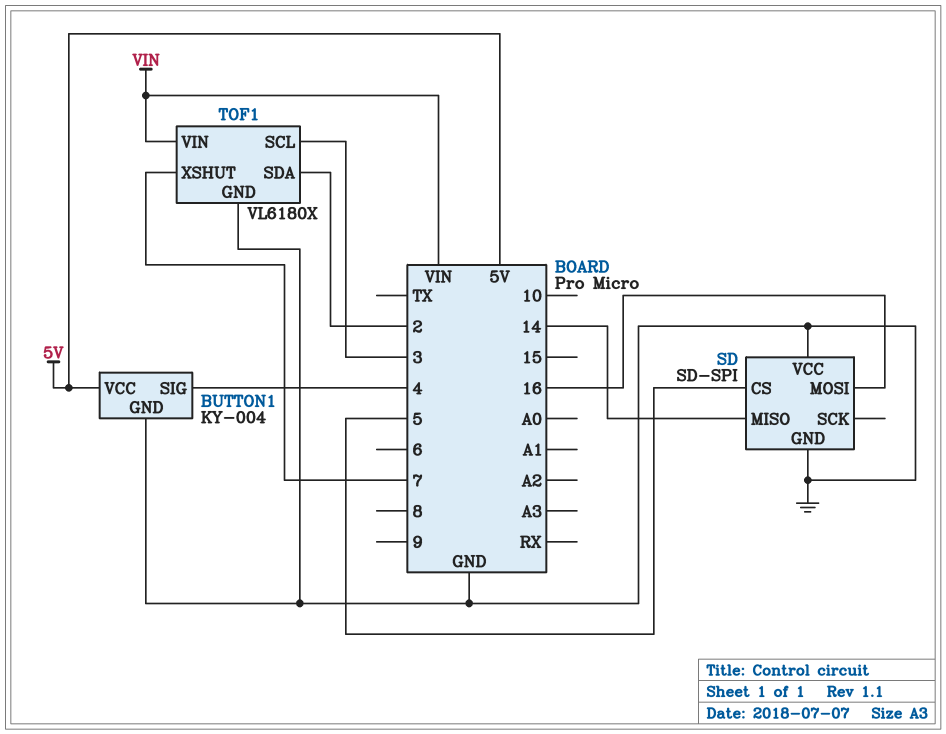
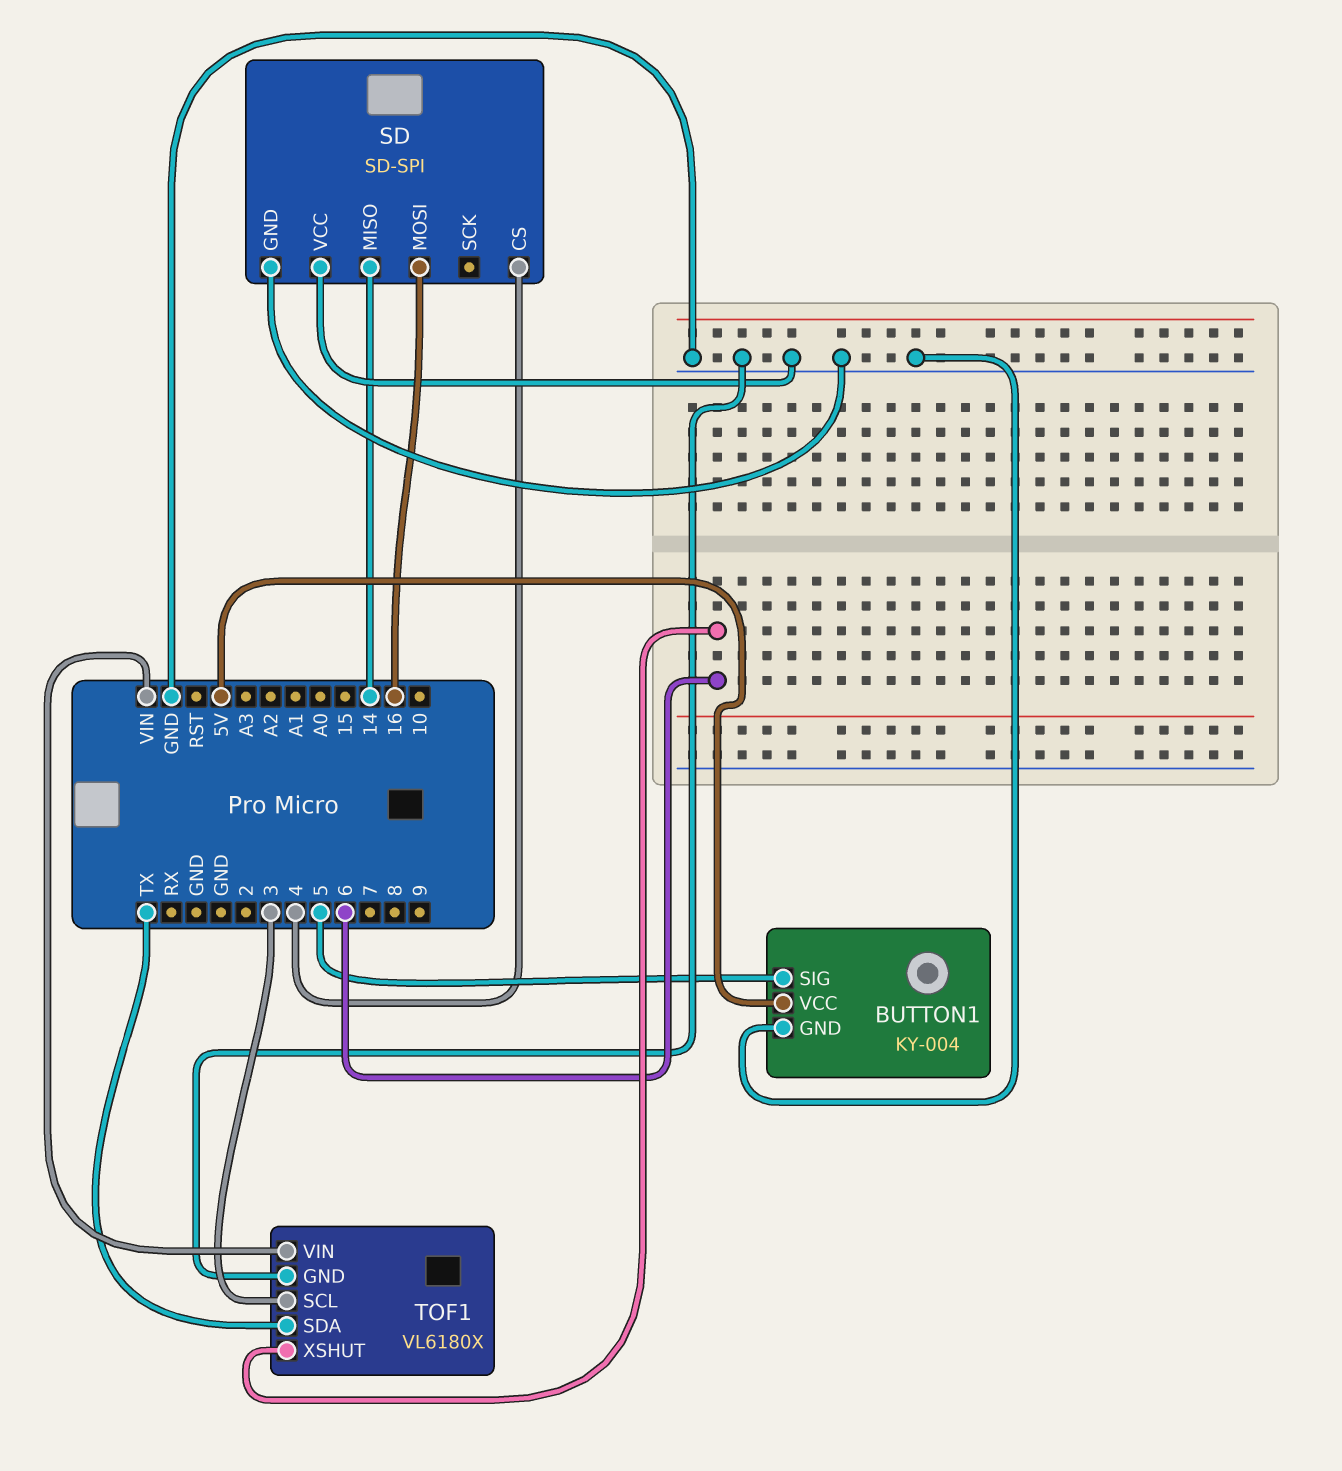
BUTTON1 pin SIG: 4 -> 5
SD pin CS: 5 -> 4
TOF1 pin SDA: 2 -> TX
TOF1 pin XSHUT: 7 -> 6

